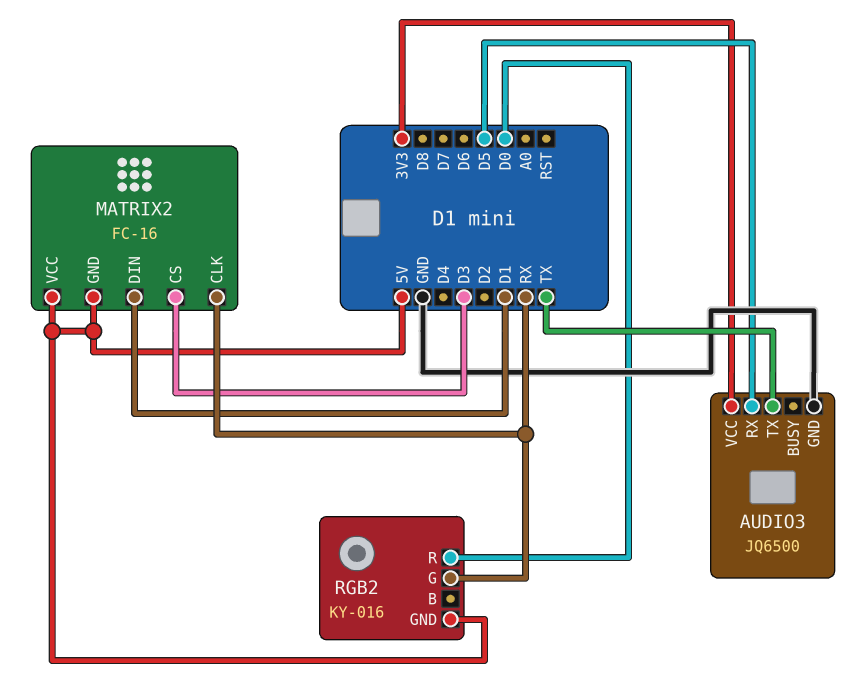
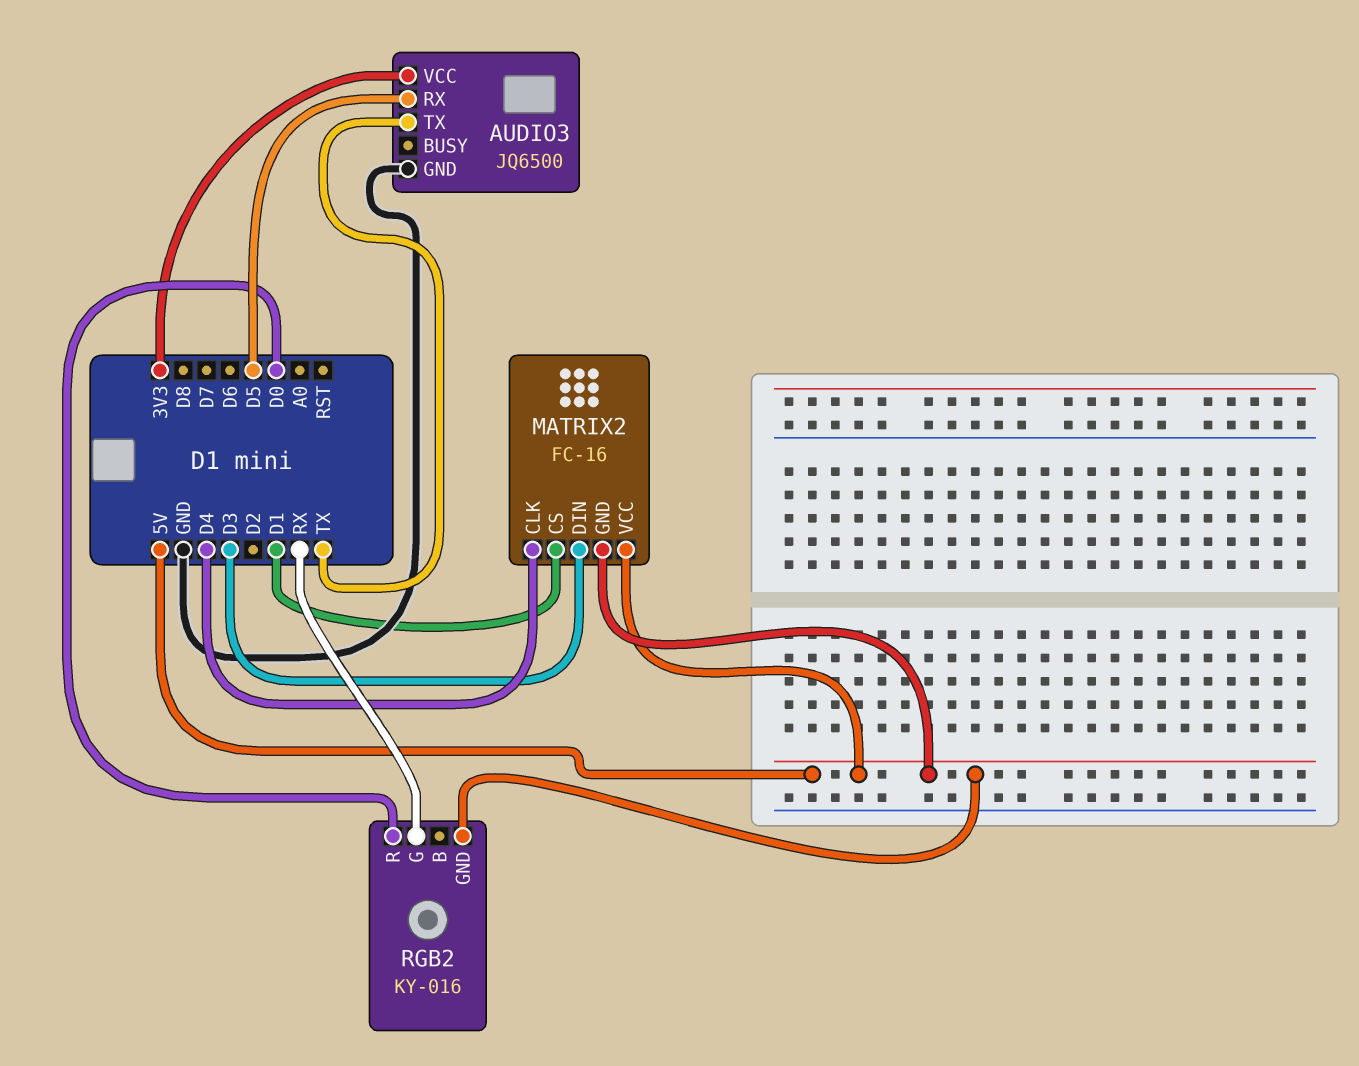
MATRIX2 pin CLK: RX -> D4
MATRIX2 pin CS: D3 -> D1
MATRIX2 pin DIN: D1 -> D3

